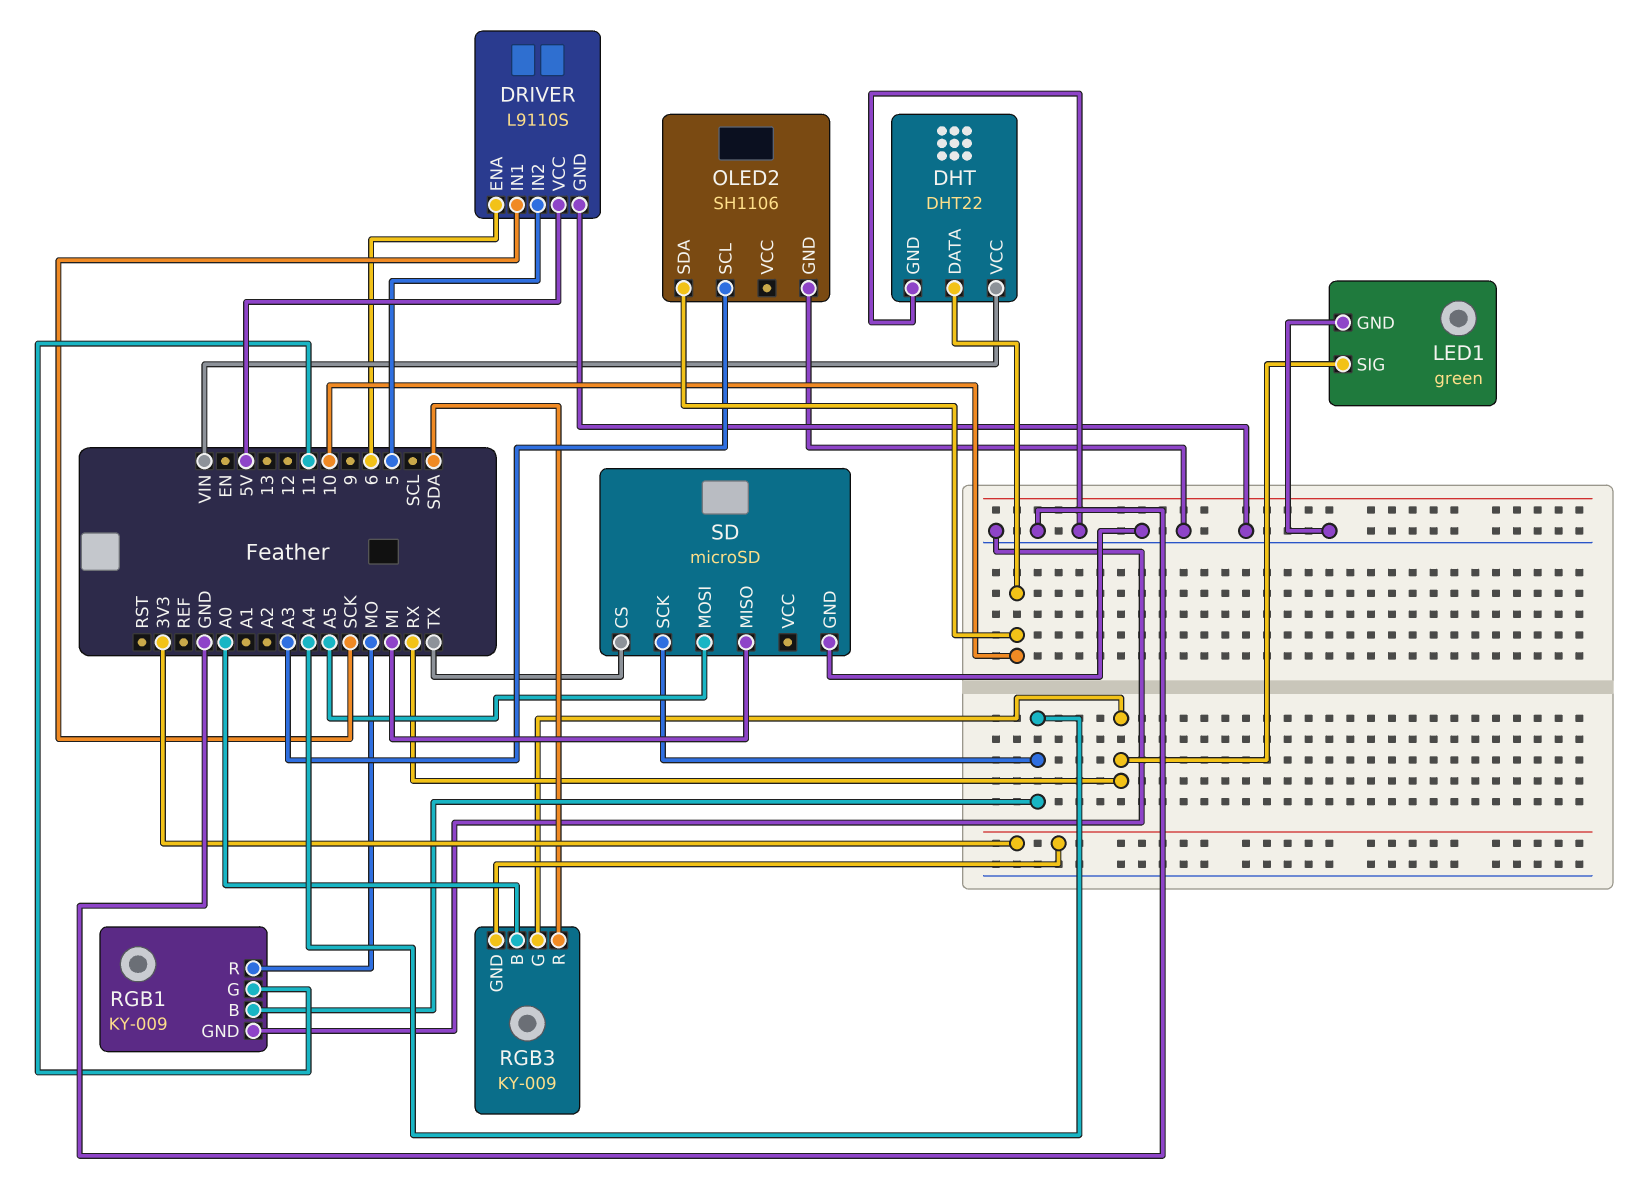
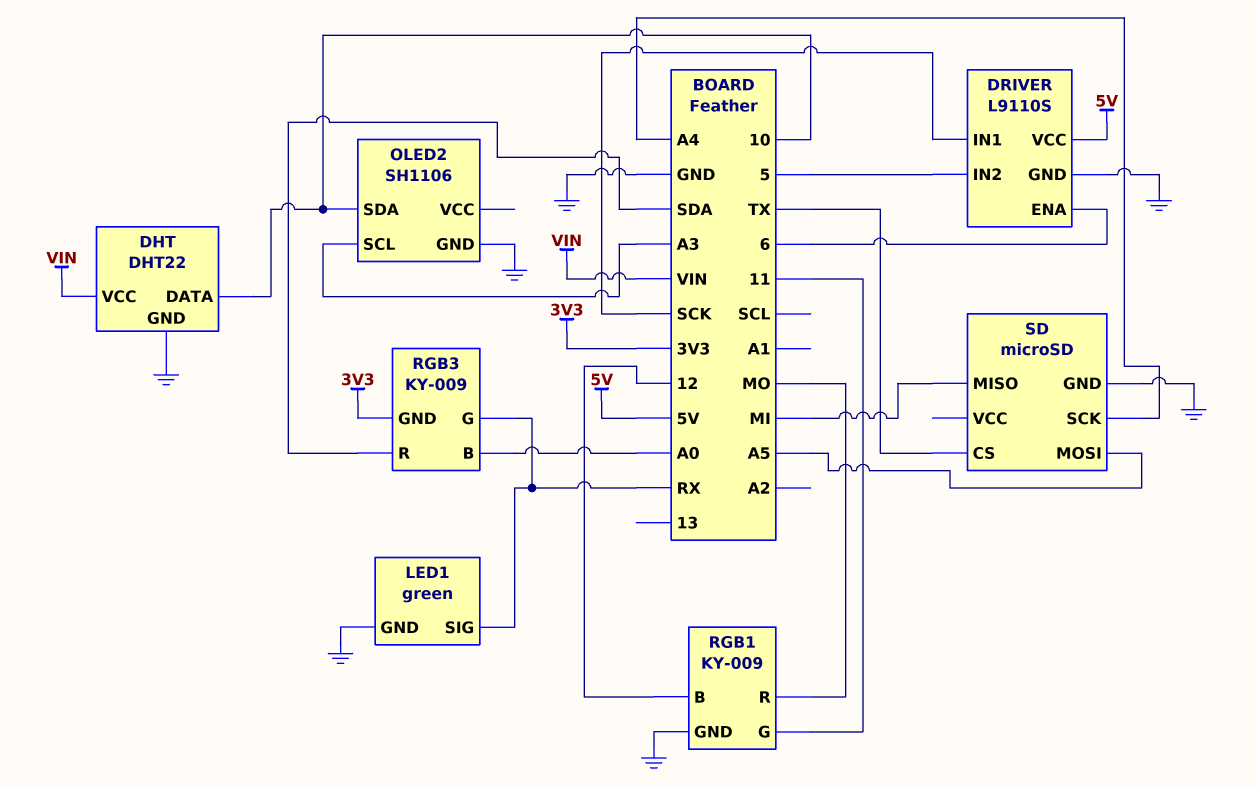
RGB1 pin B: A4 -> 12

